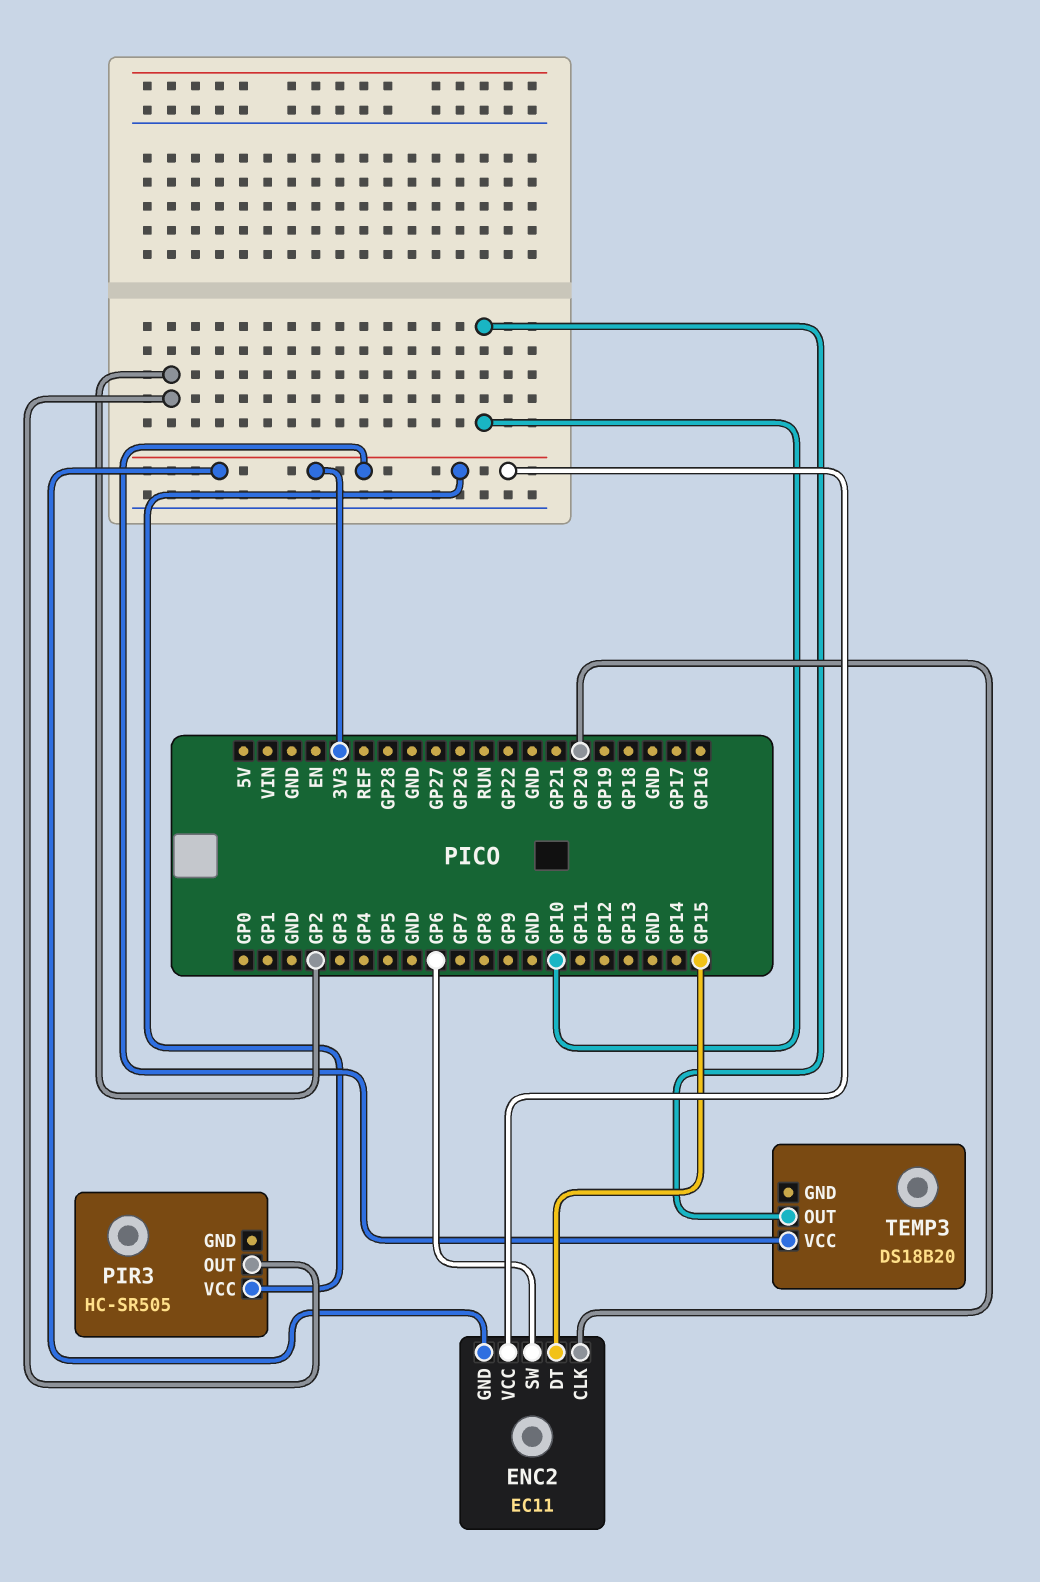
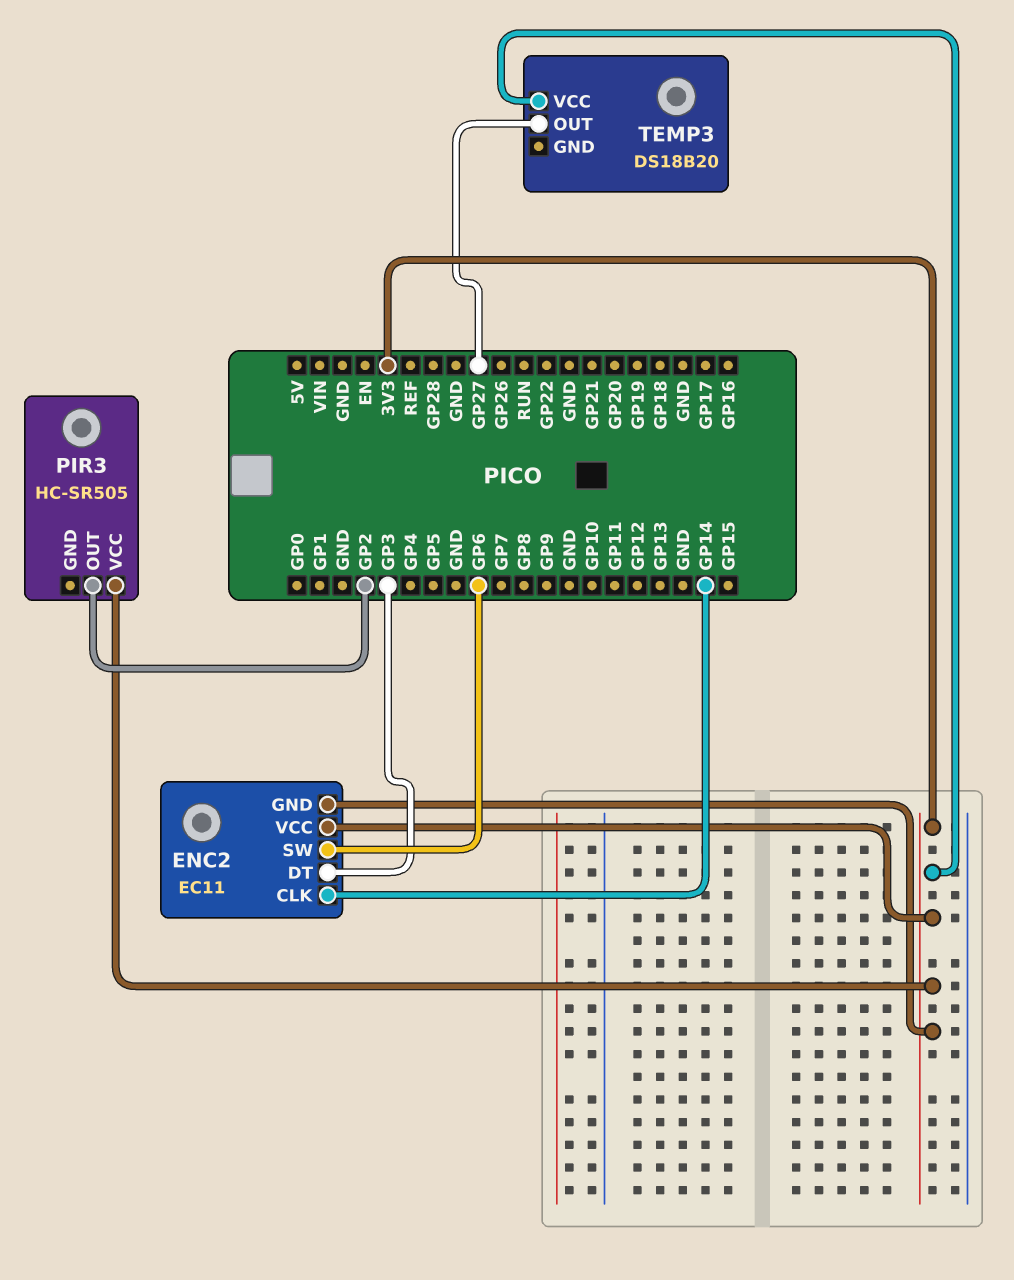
ENC2 pin CLK: GP20 -> GP14
ENC2 pin DT: GP15 -> GP3
TEMP3 pin OUT: GP10 -> GP27

